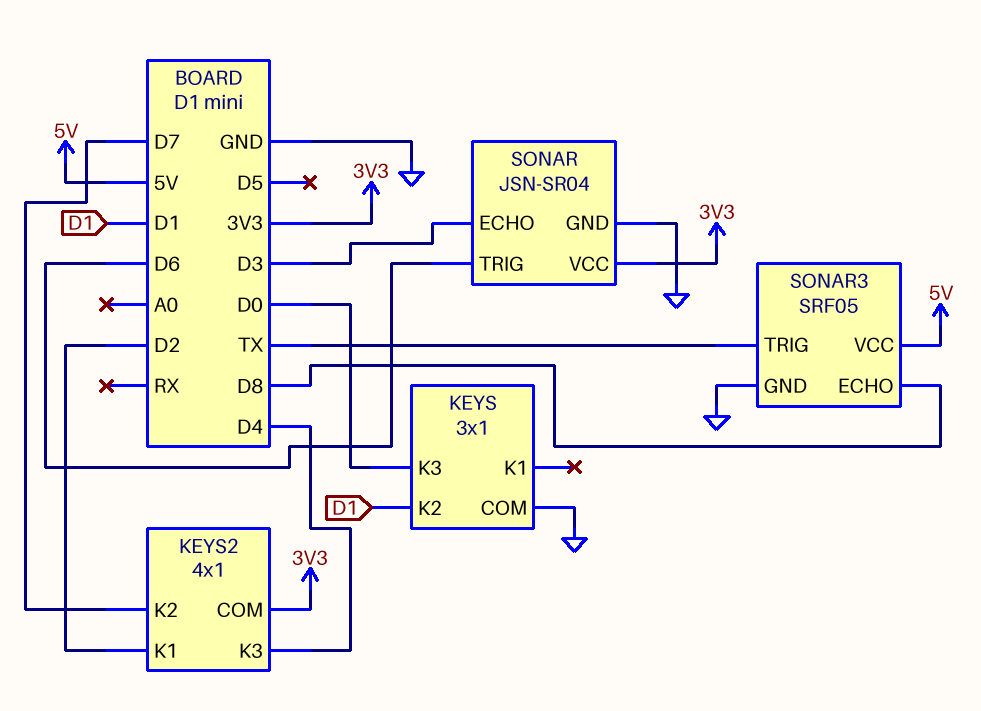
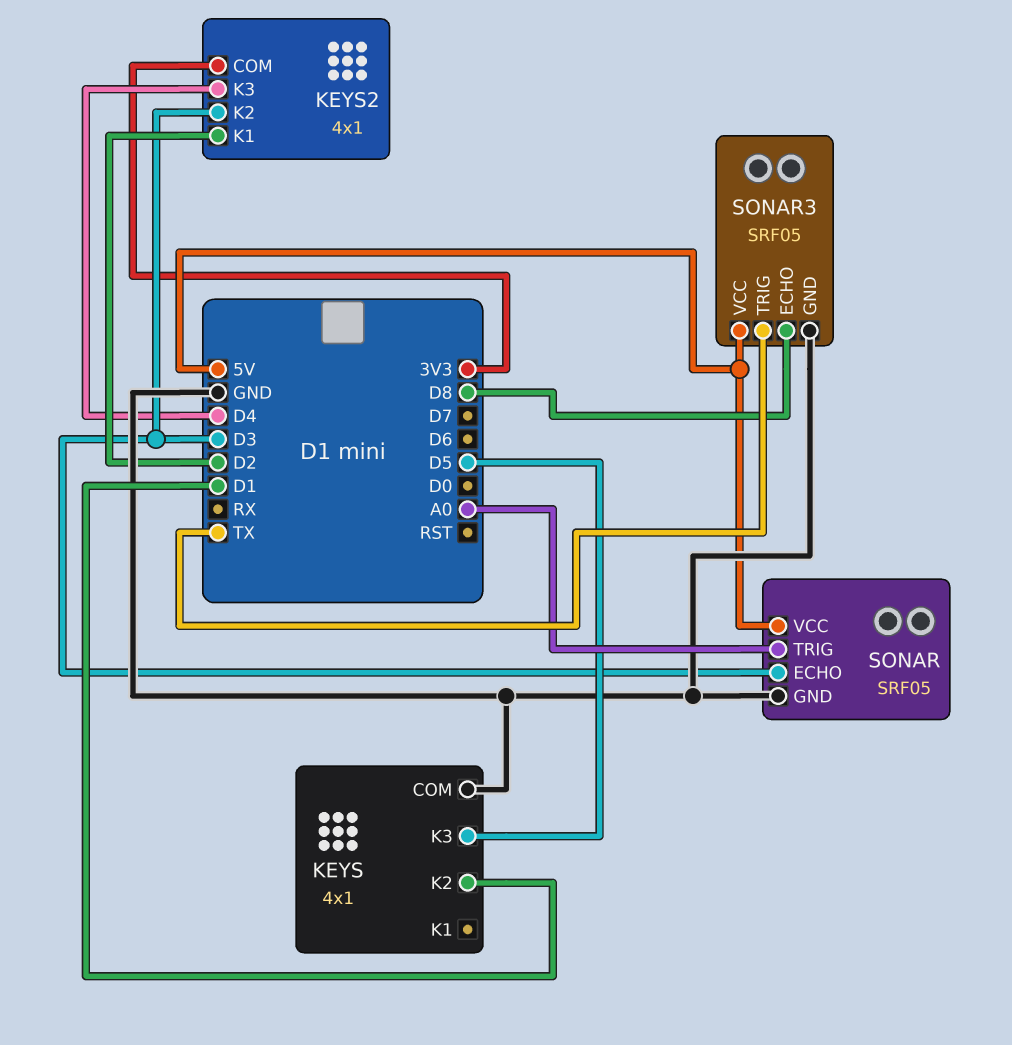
KEYS: 3x1 -> 4x1
KEYS pin K3: D0 -> D5
KEYS2 pin K2: D7 -> D3
SONAR: JSN-SR04 -> SRF05
SONAR pin TRIG: D6 -> A0
SONAR pin VCC: 3V3 -> 5V

